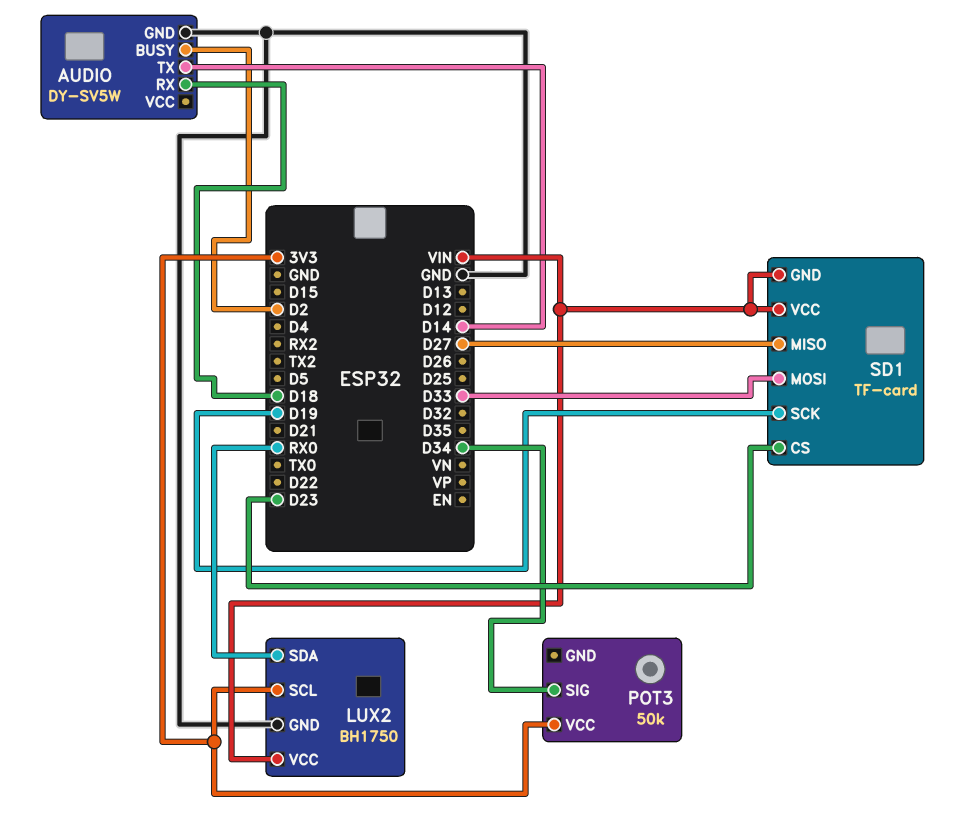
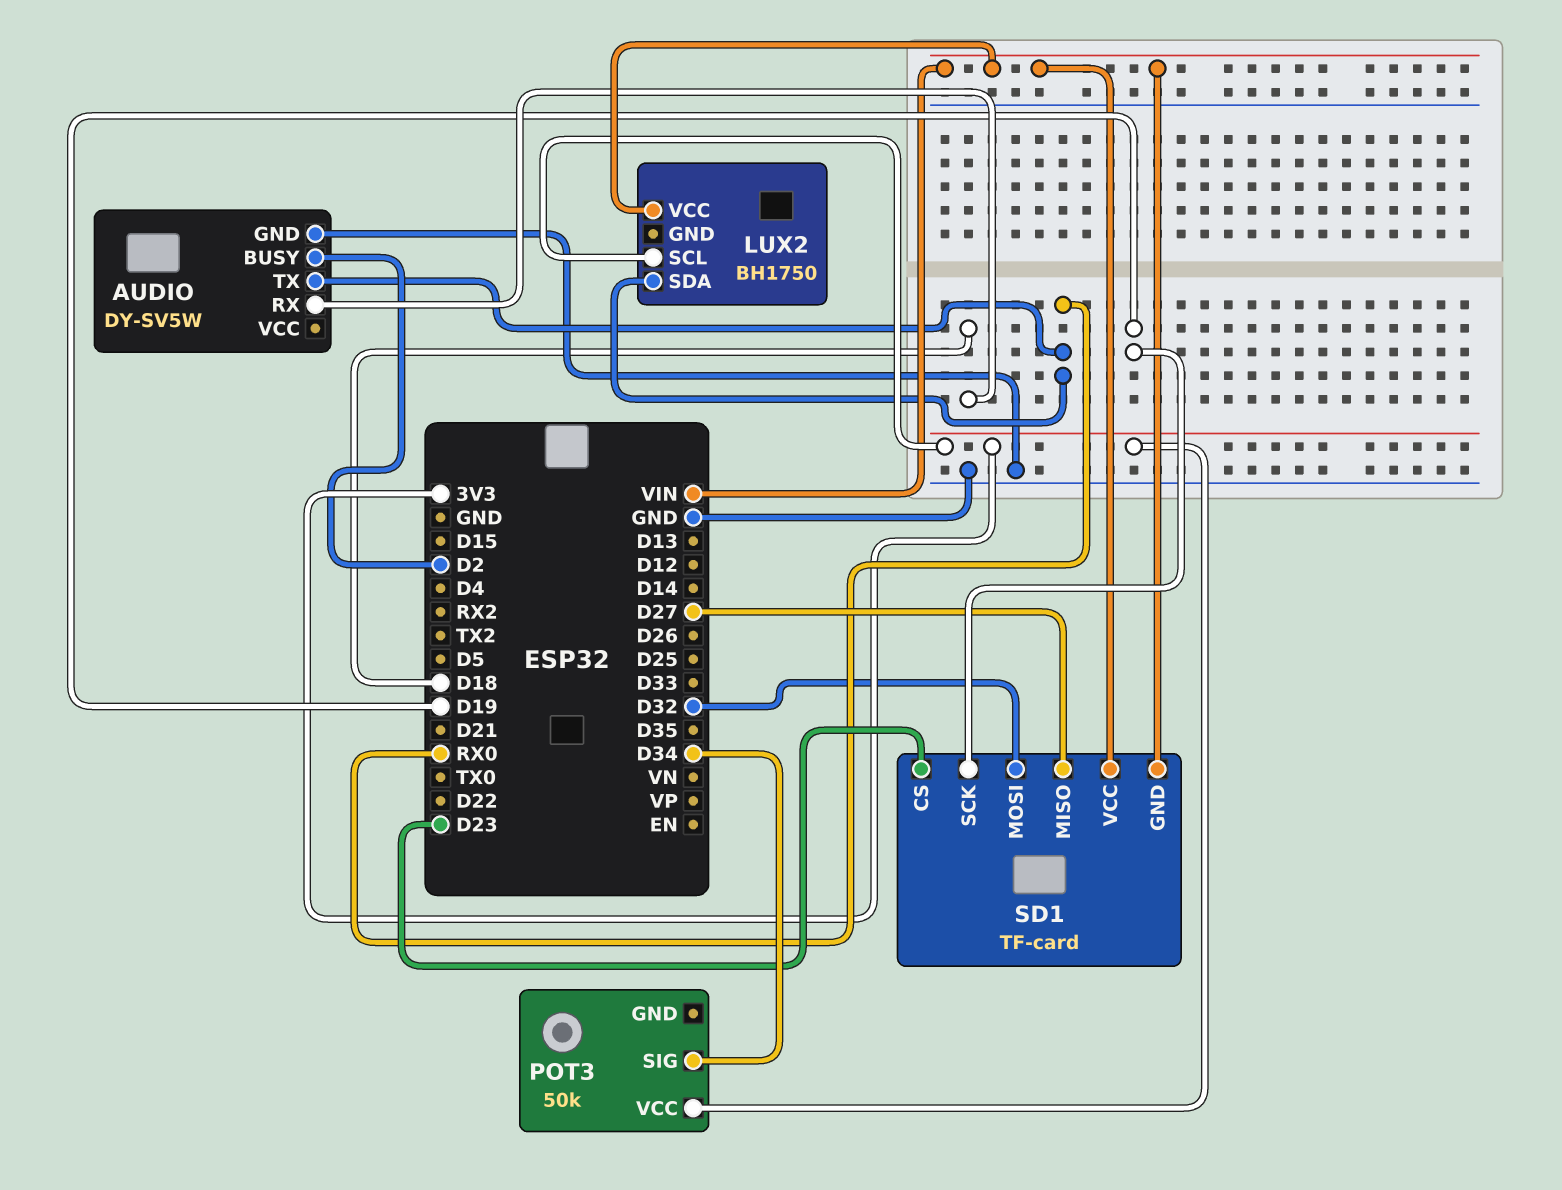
AUDIO pin TX: D14 -> RX0
LUX2 pin GND: GND -> none
SD1 pin MOSI: D33 -> D32

